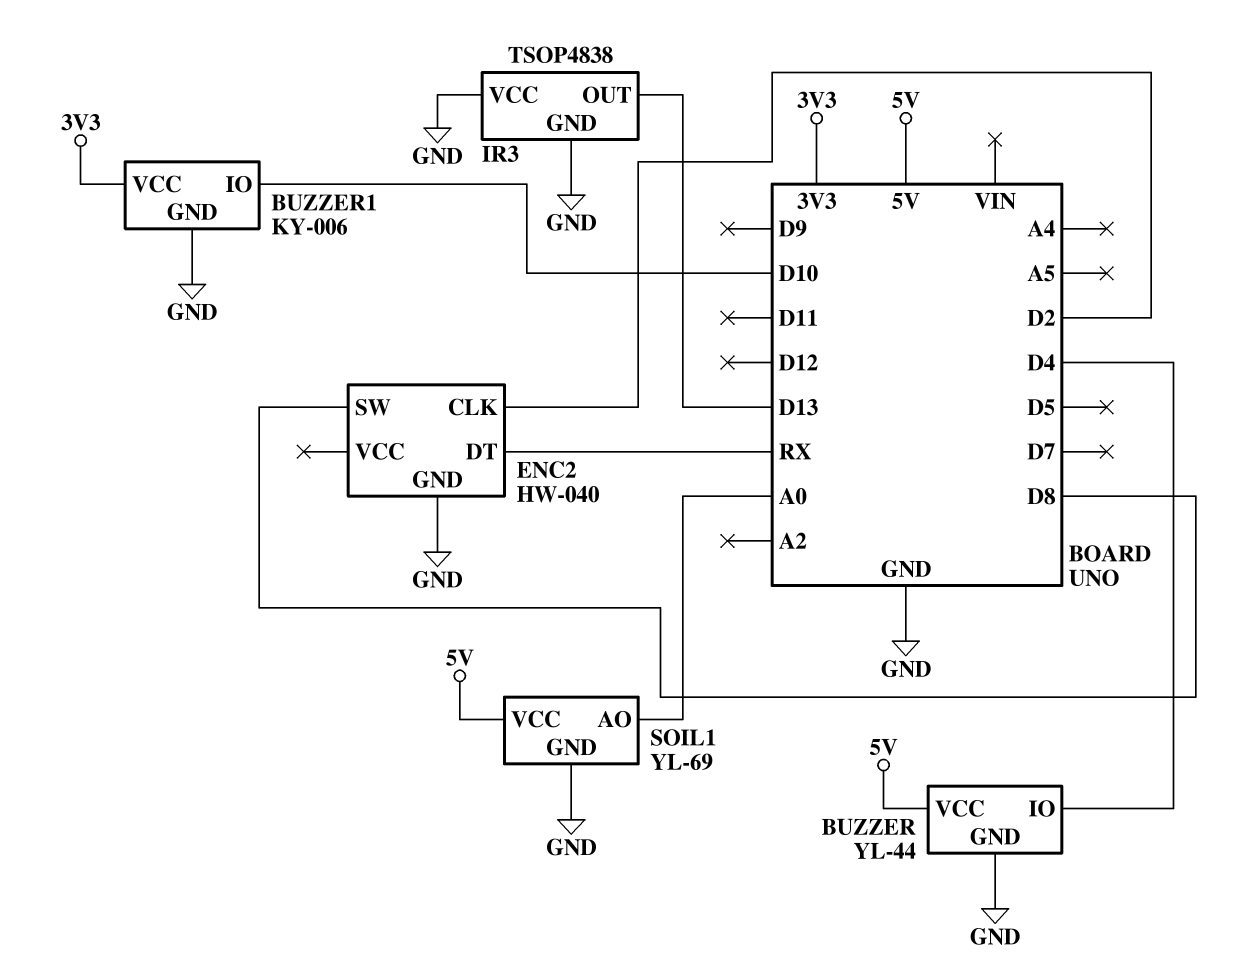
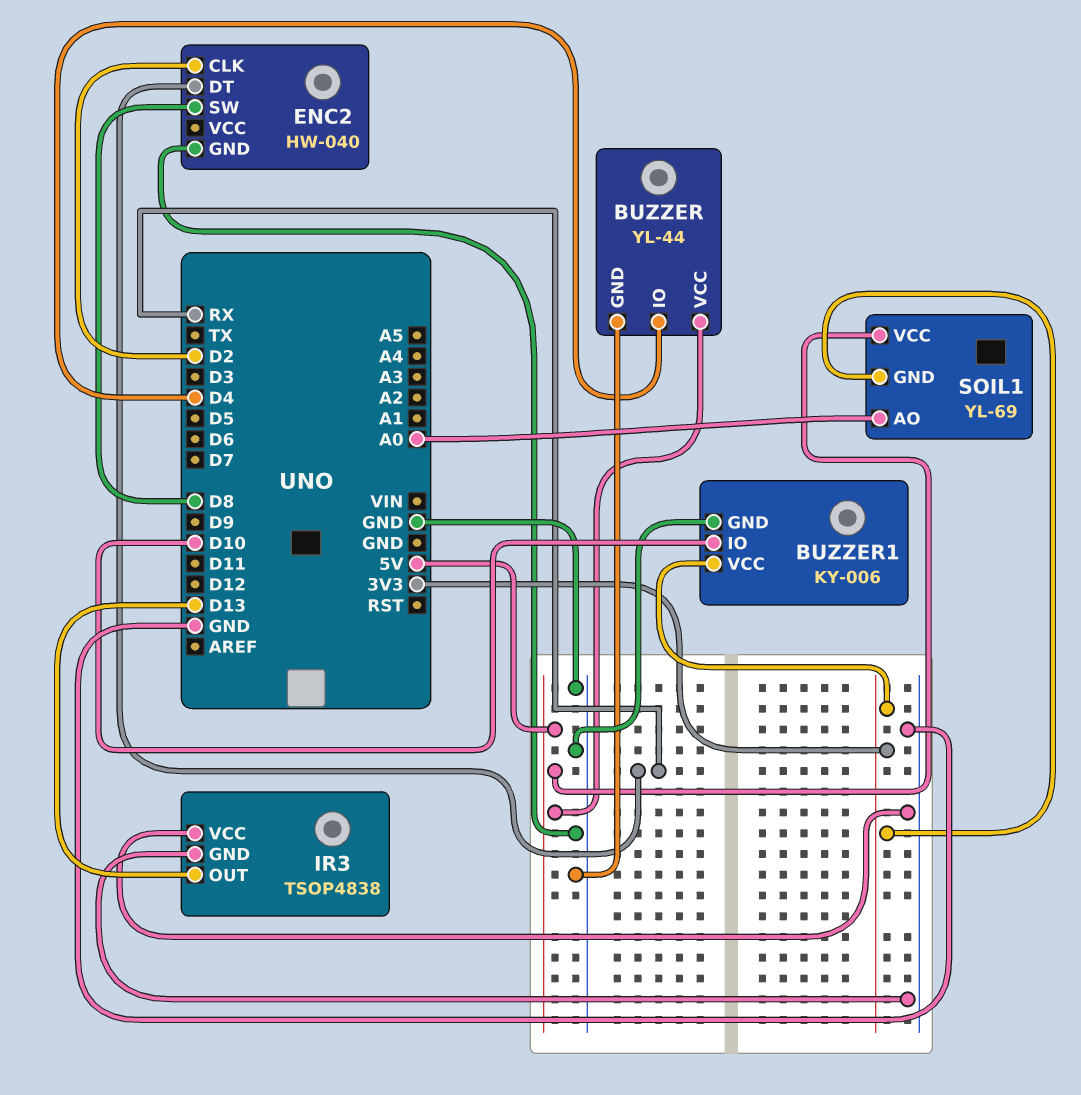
SOIL1 pin GND: GND -> 3V3

